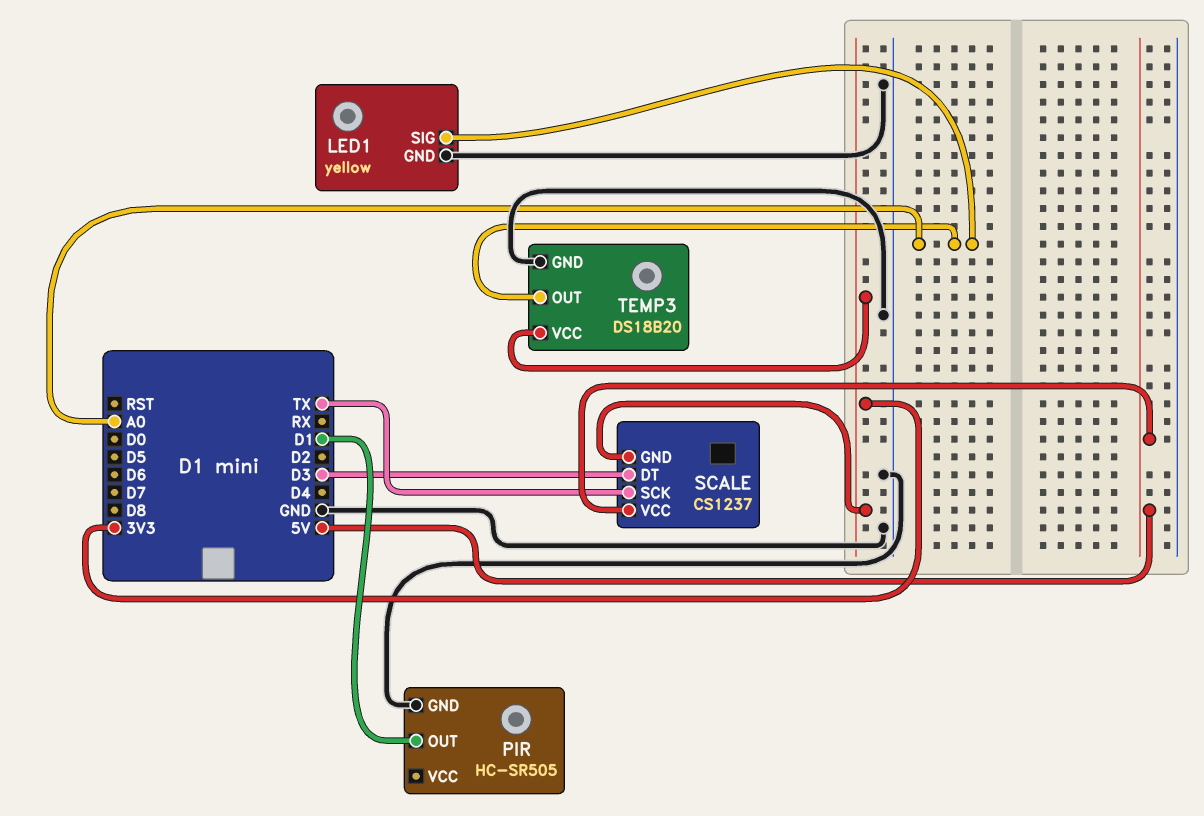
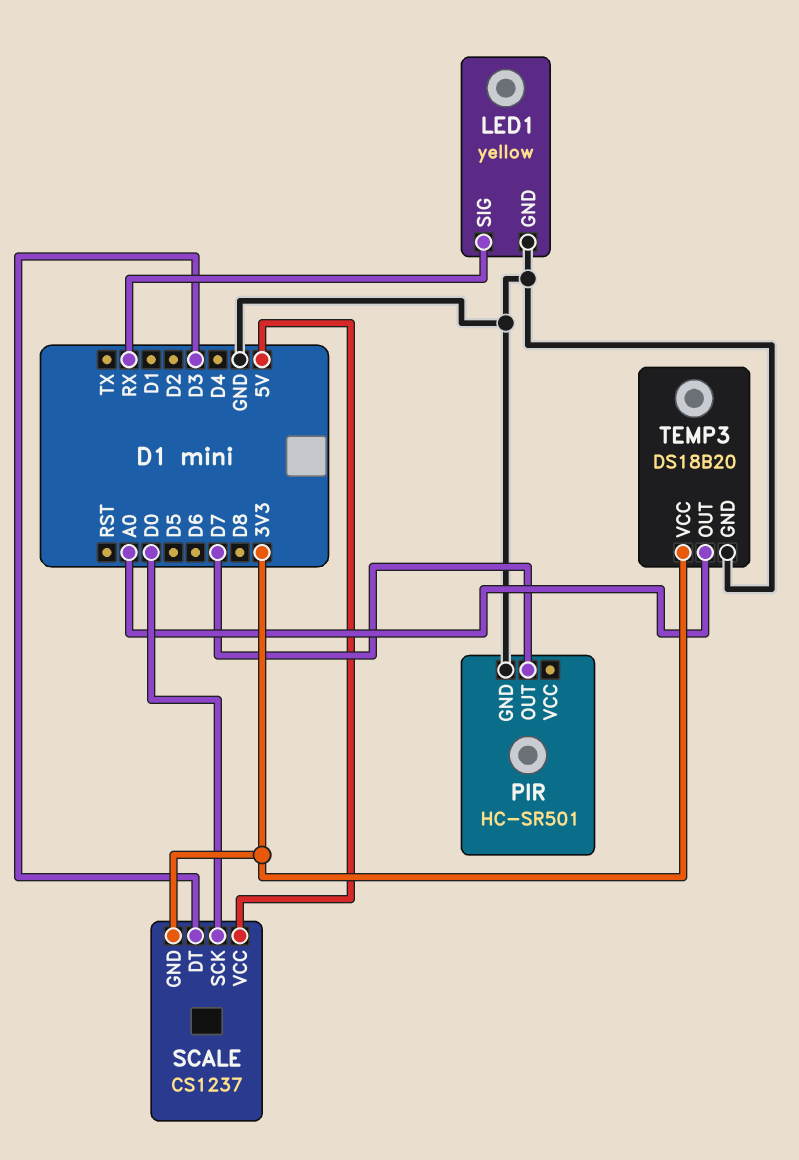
LED1 pin SIG: A0 -> RX
PIR: HC-SR505 -> HC-SR501
PIR pin OUT: D1 -> D7
SCALE pin SCK: TX -> D0

